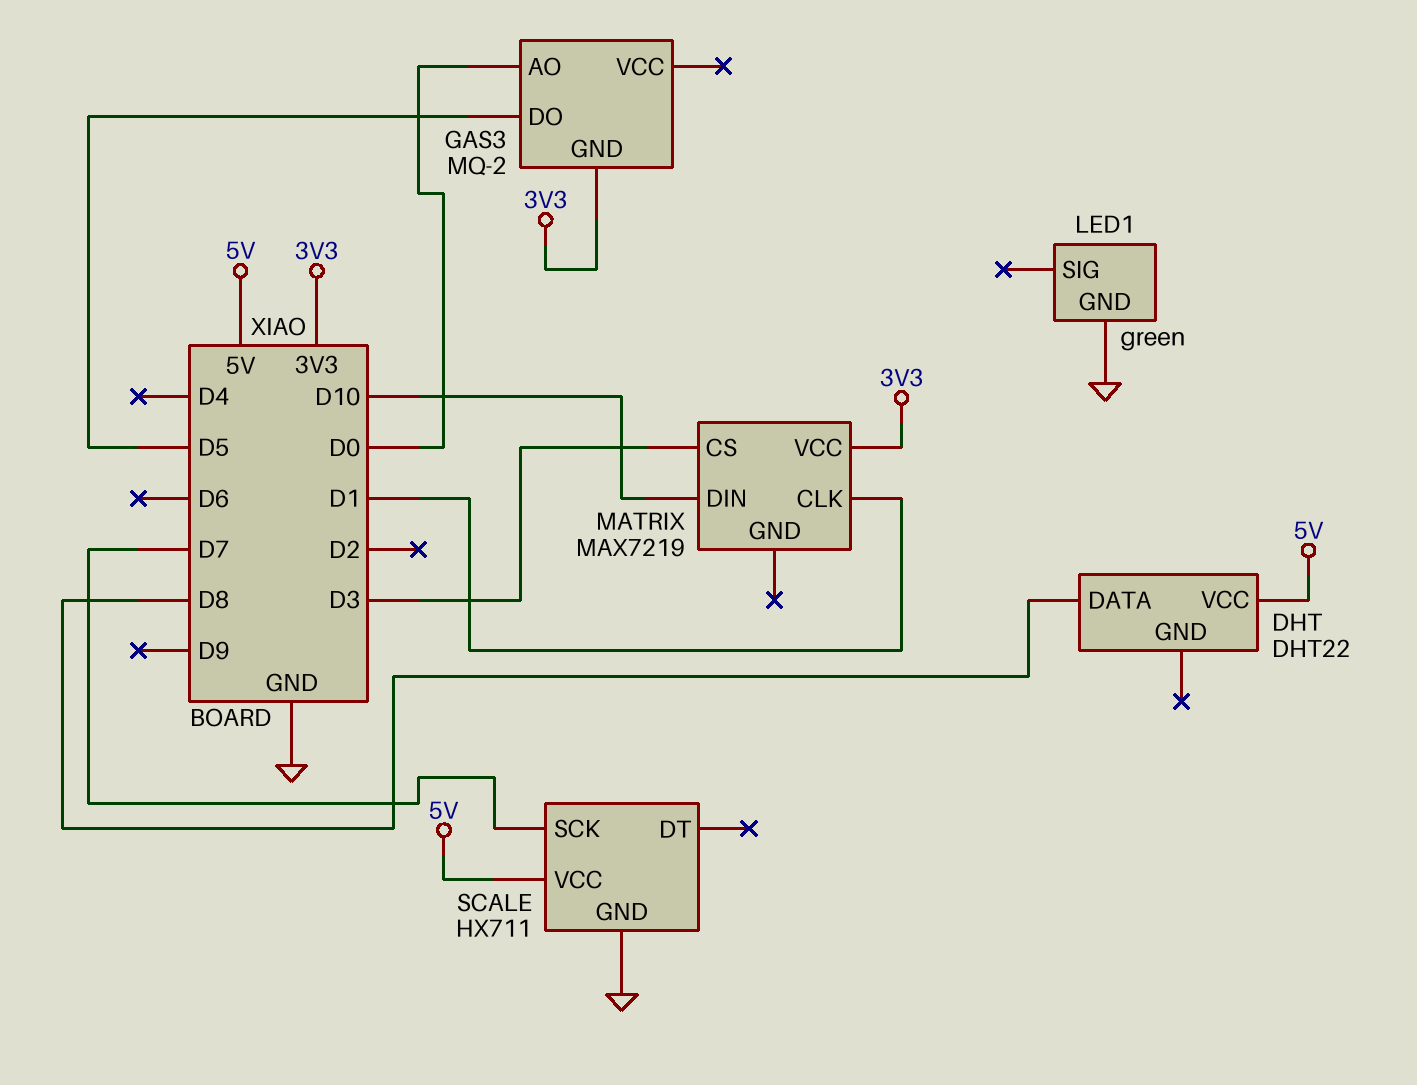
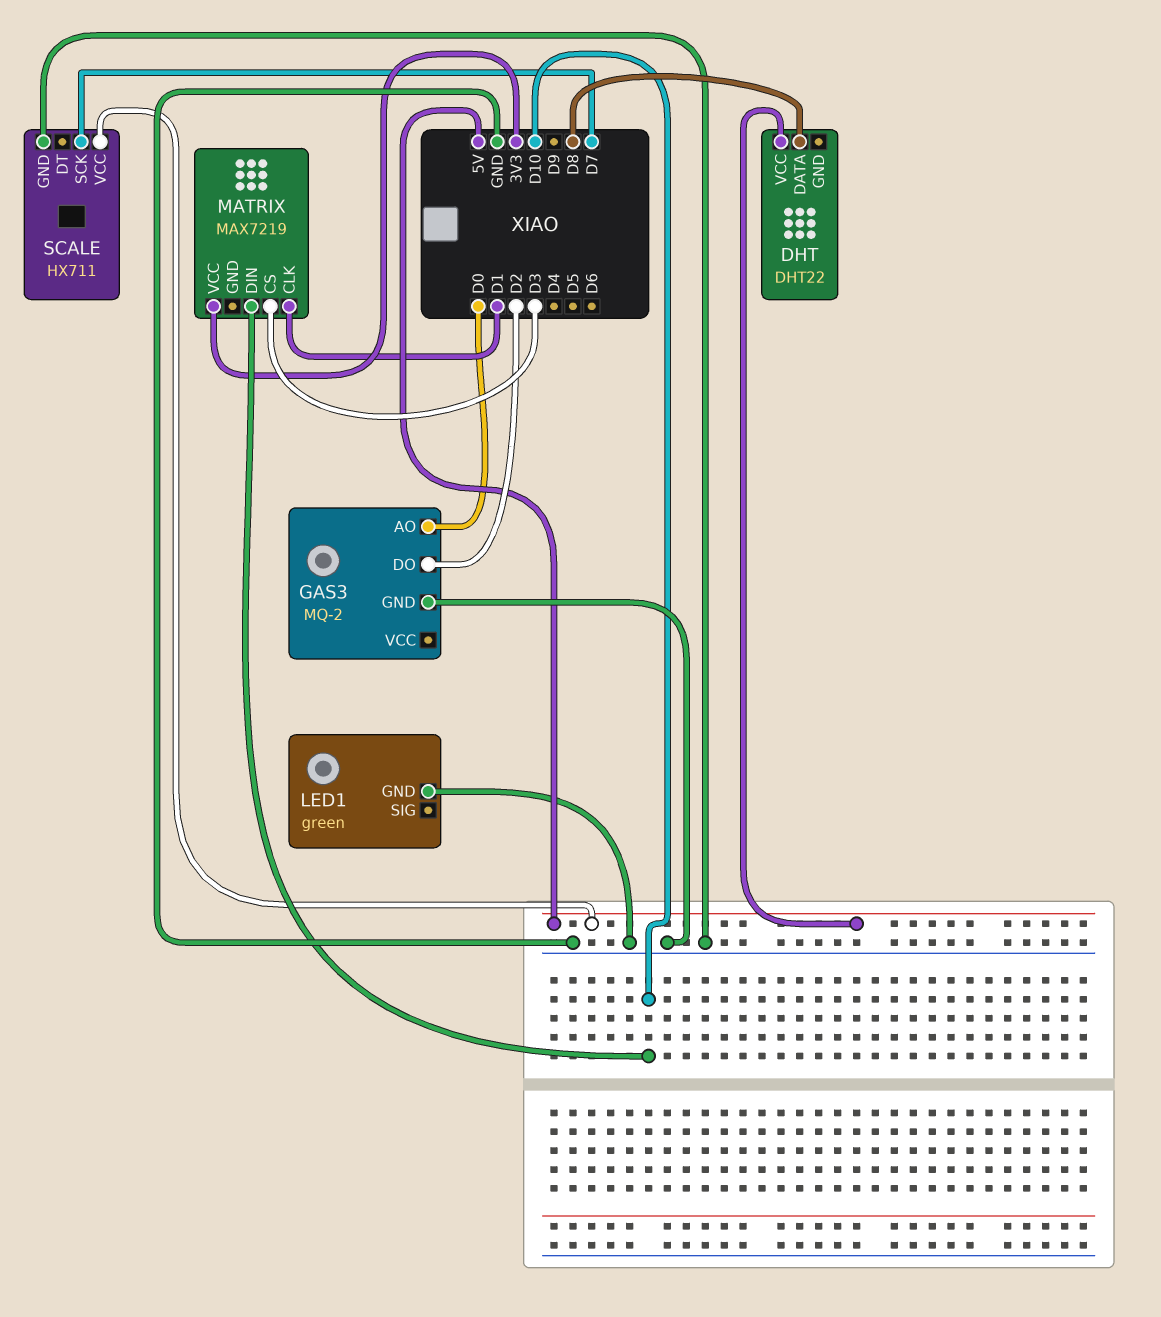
GAS3 pin DO: D5 -> D2
GAS3 pin GND: 3V3 -> GND

